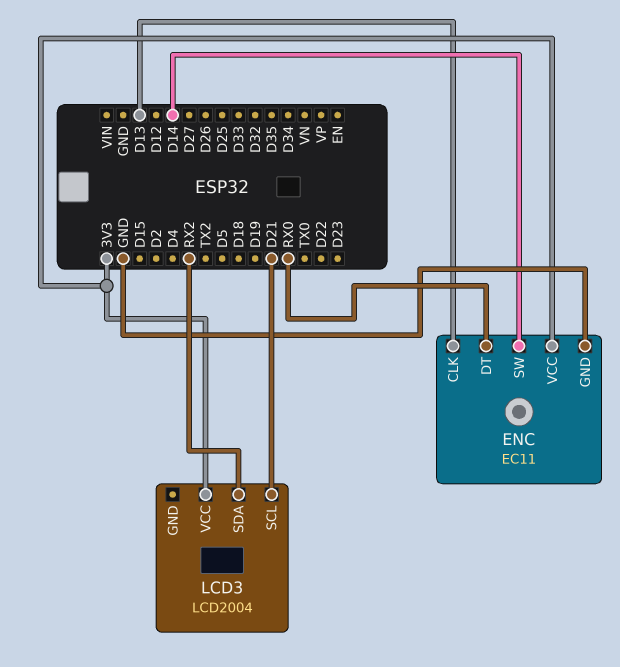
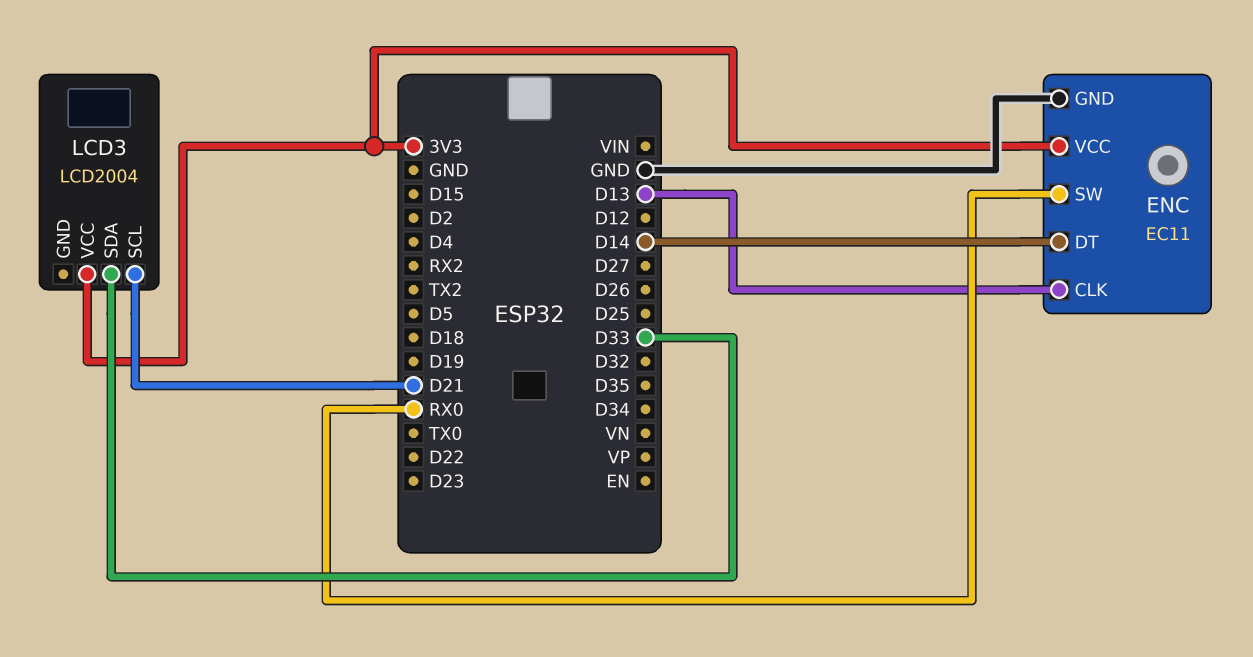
ENC pin DT: RX0 -> D14
ENC pin SW: D14 -> RX0
LCD3 pin SDA: RX2 -> D33

